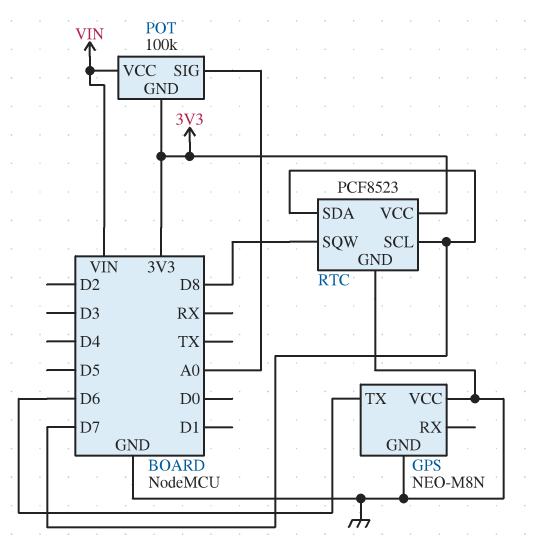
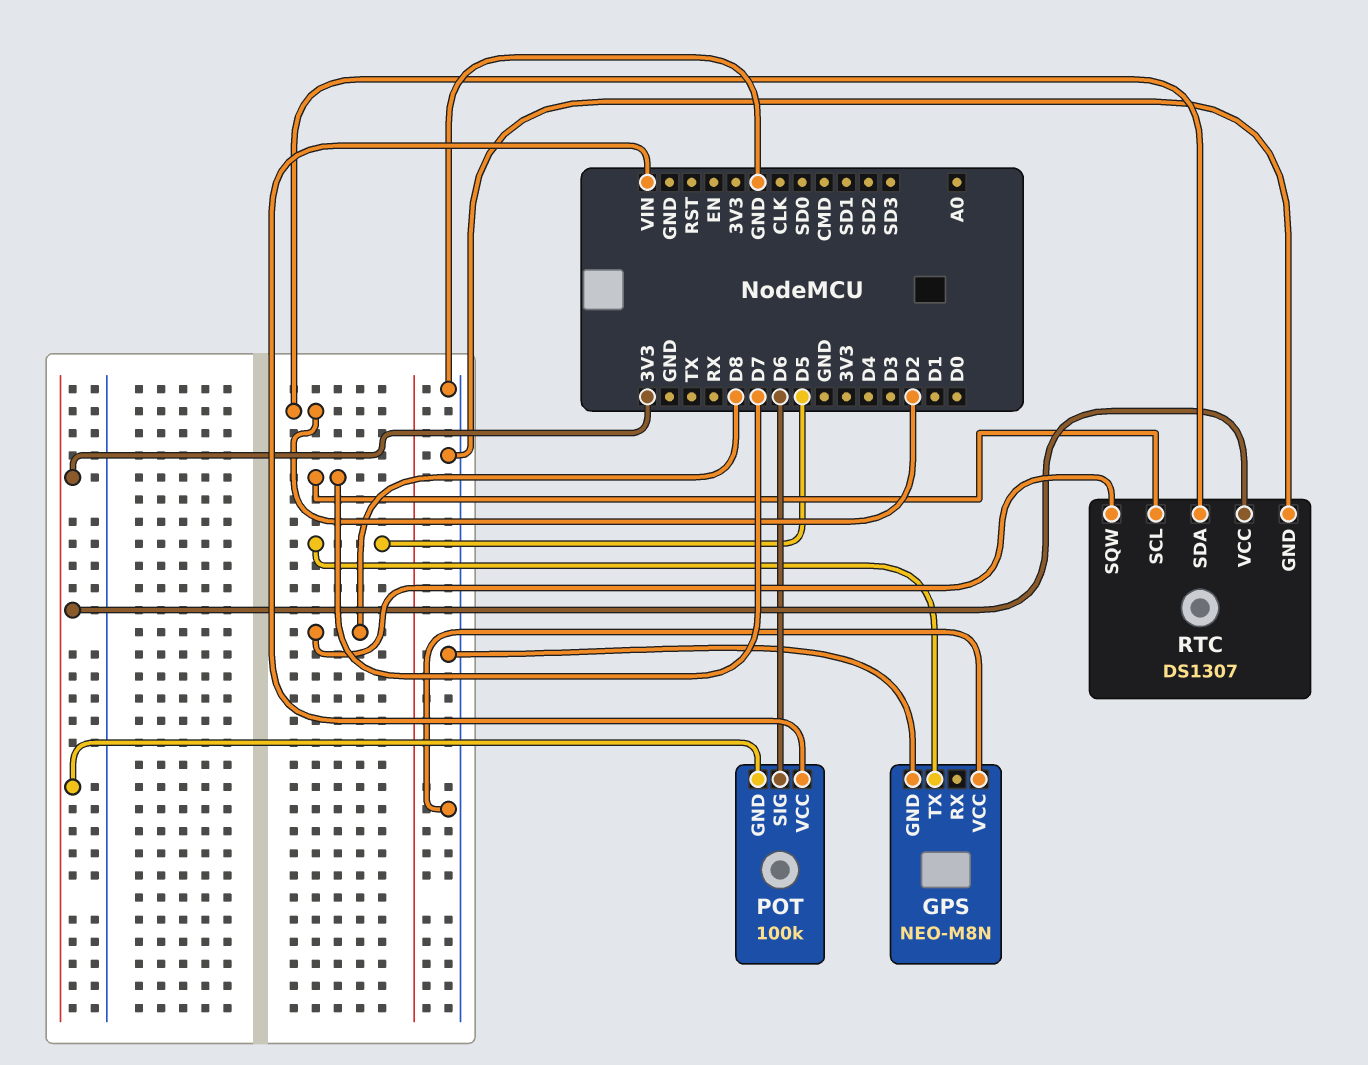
GPS pin TX: D6 -> D5
POT pin SIG: A0 -> D6
RTC: PCF8523 -> DS1307
RTC pin SDA: D7 -> D2

